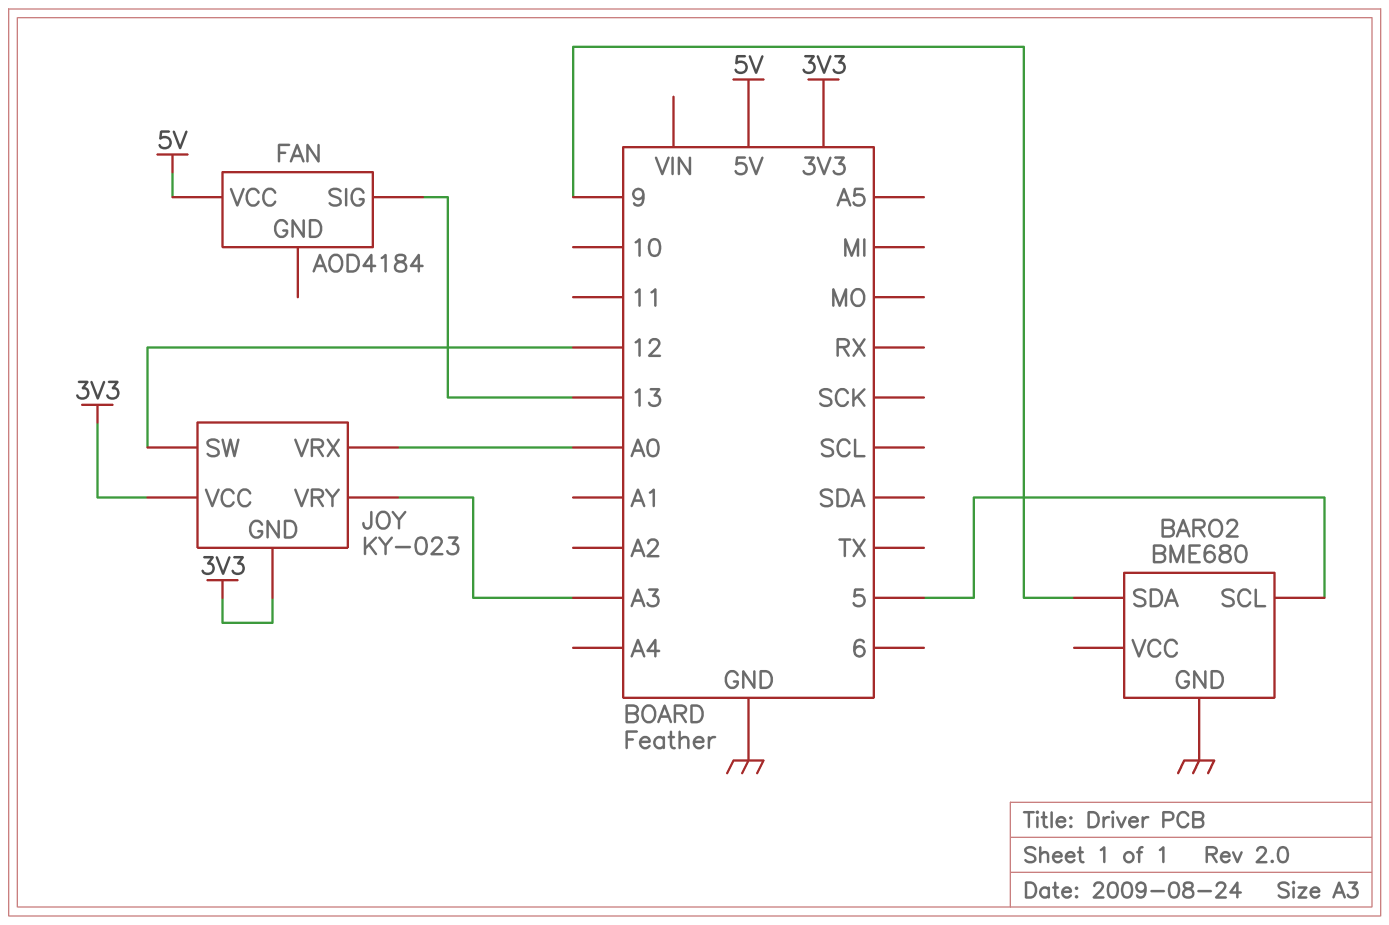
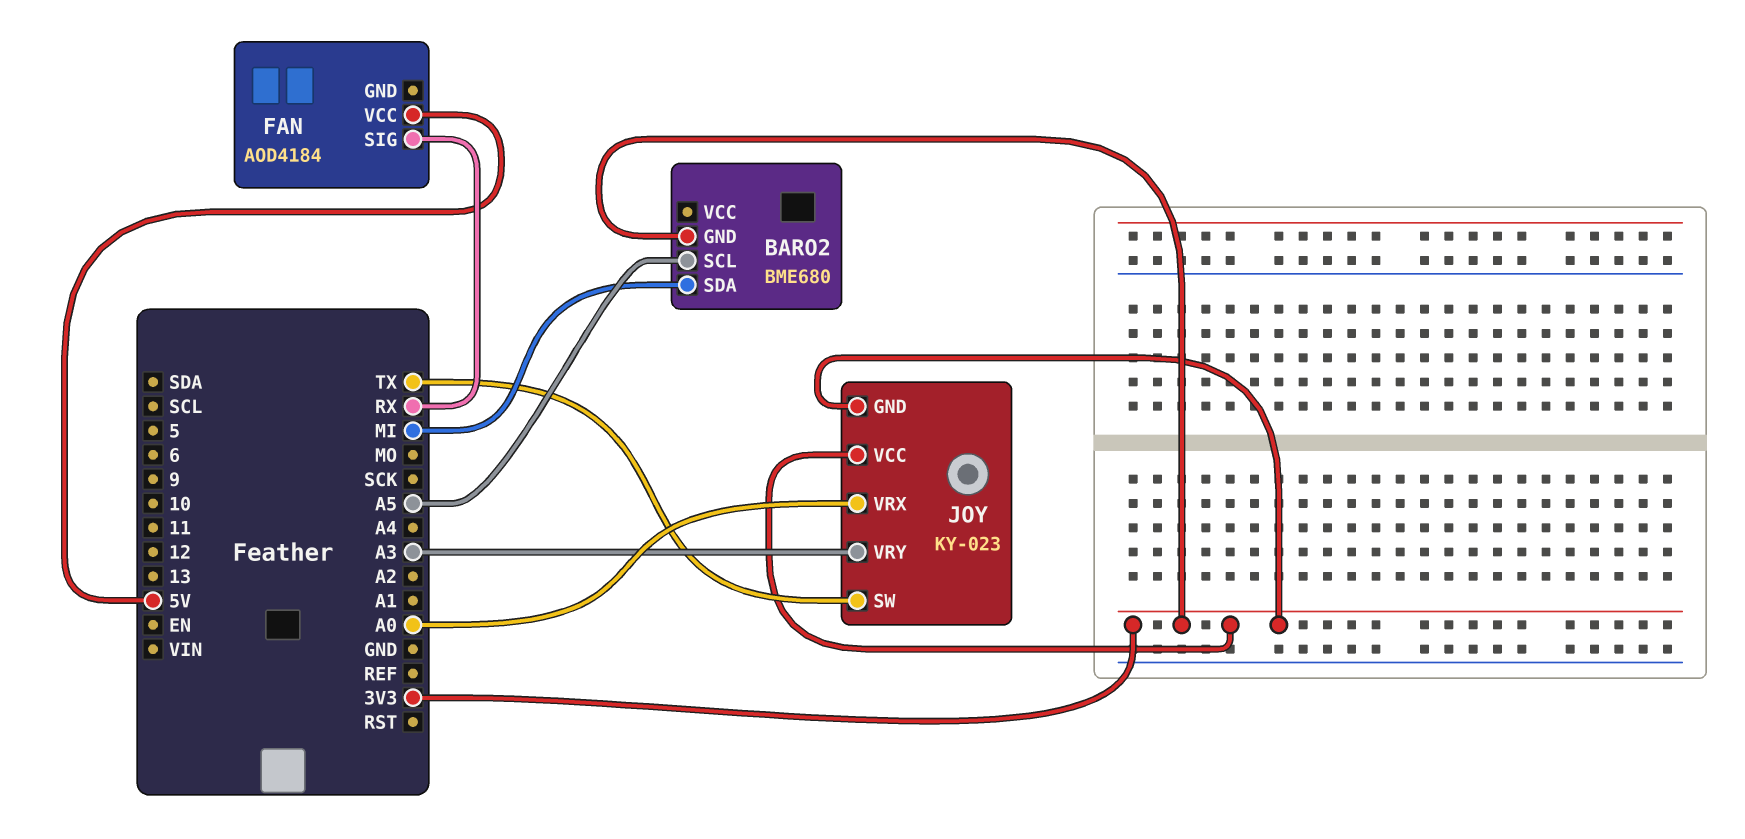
BARO2 pin GND: GND -> 3V3
BARO2 pin SCL: 5 -> A5
BARO2 pin SDA: 9 -> MI
FAN pin SIG: 13 -> RX
JOY pin SW: 12 -> TX

